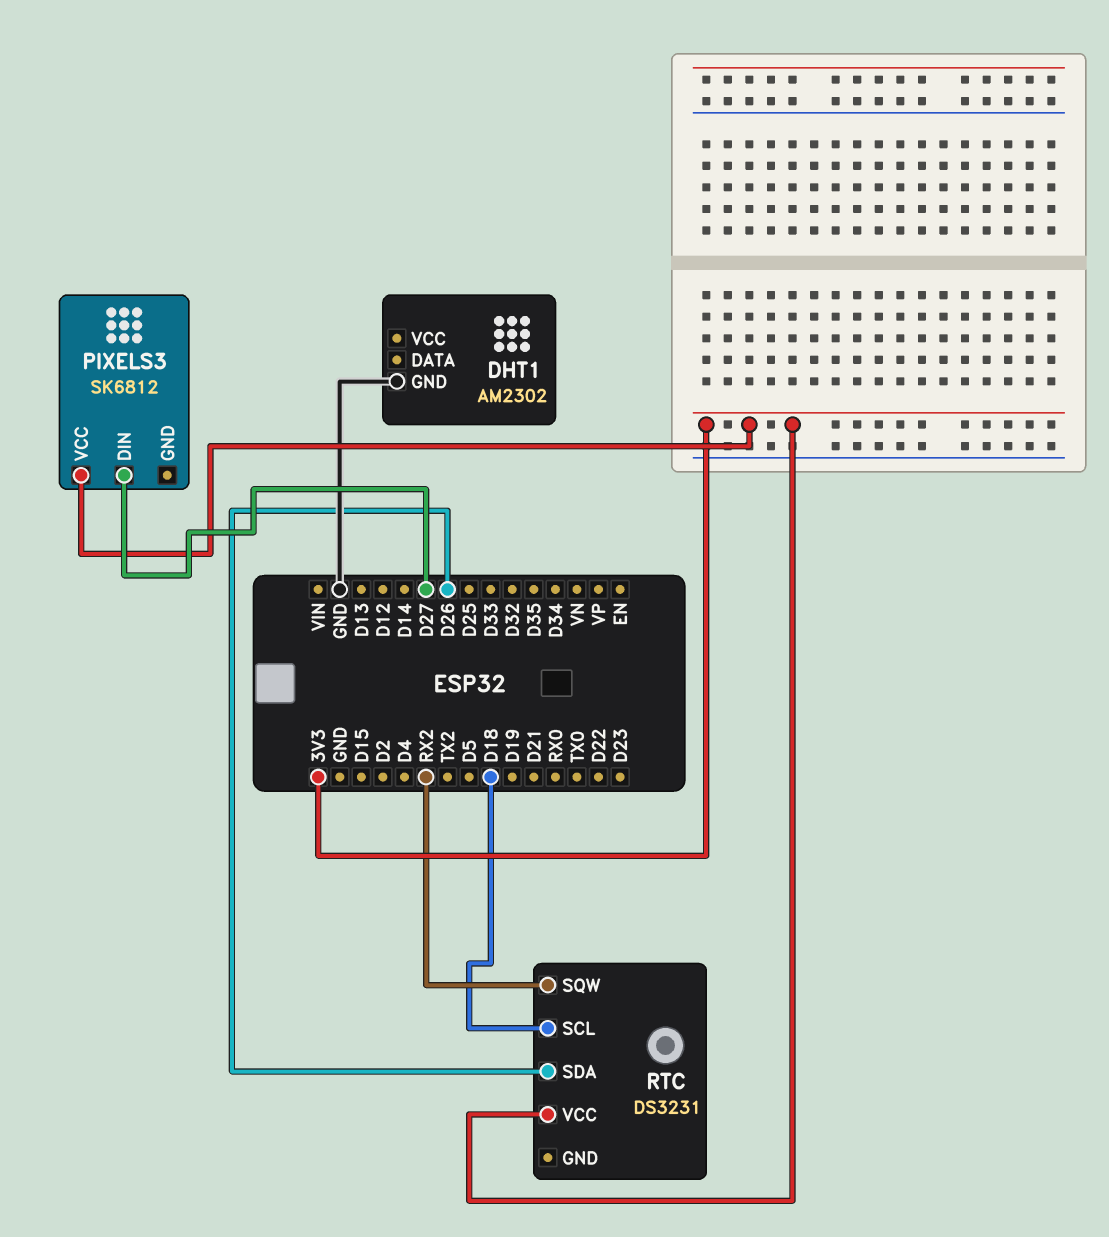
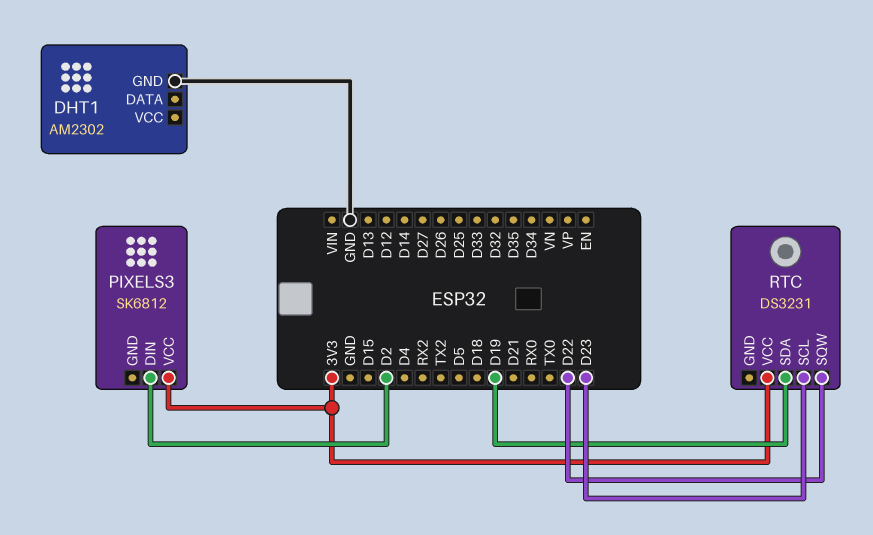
PIXELS3 pin DIN: D27 -> D2
RTC pin SCL: D18 -> D23
RTC pin SDA: D26 -> D19
RTC pin SQW: RX2 -> D22

